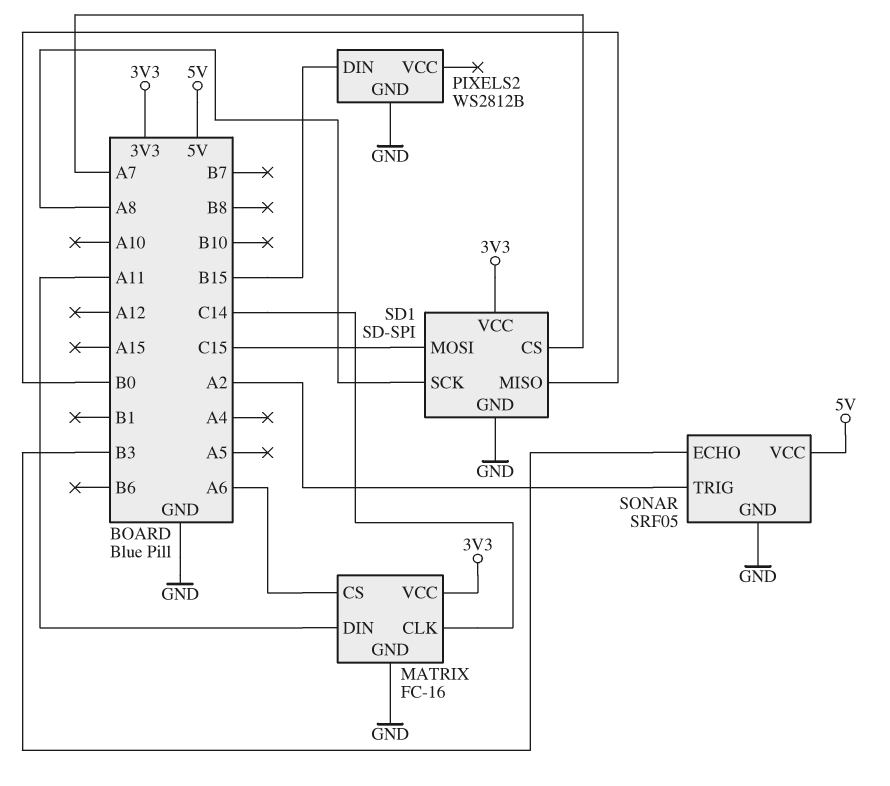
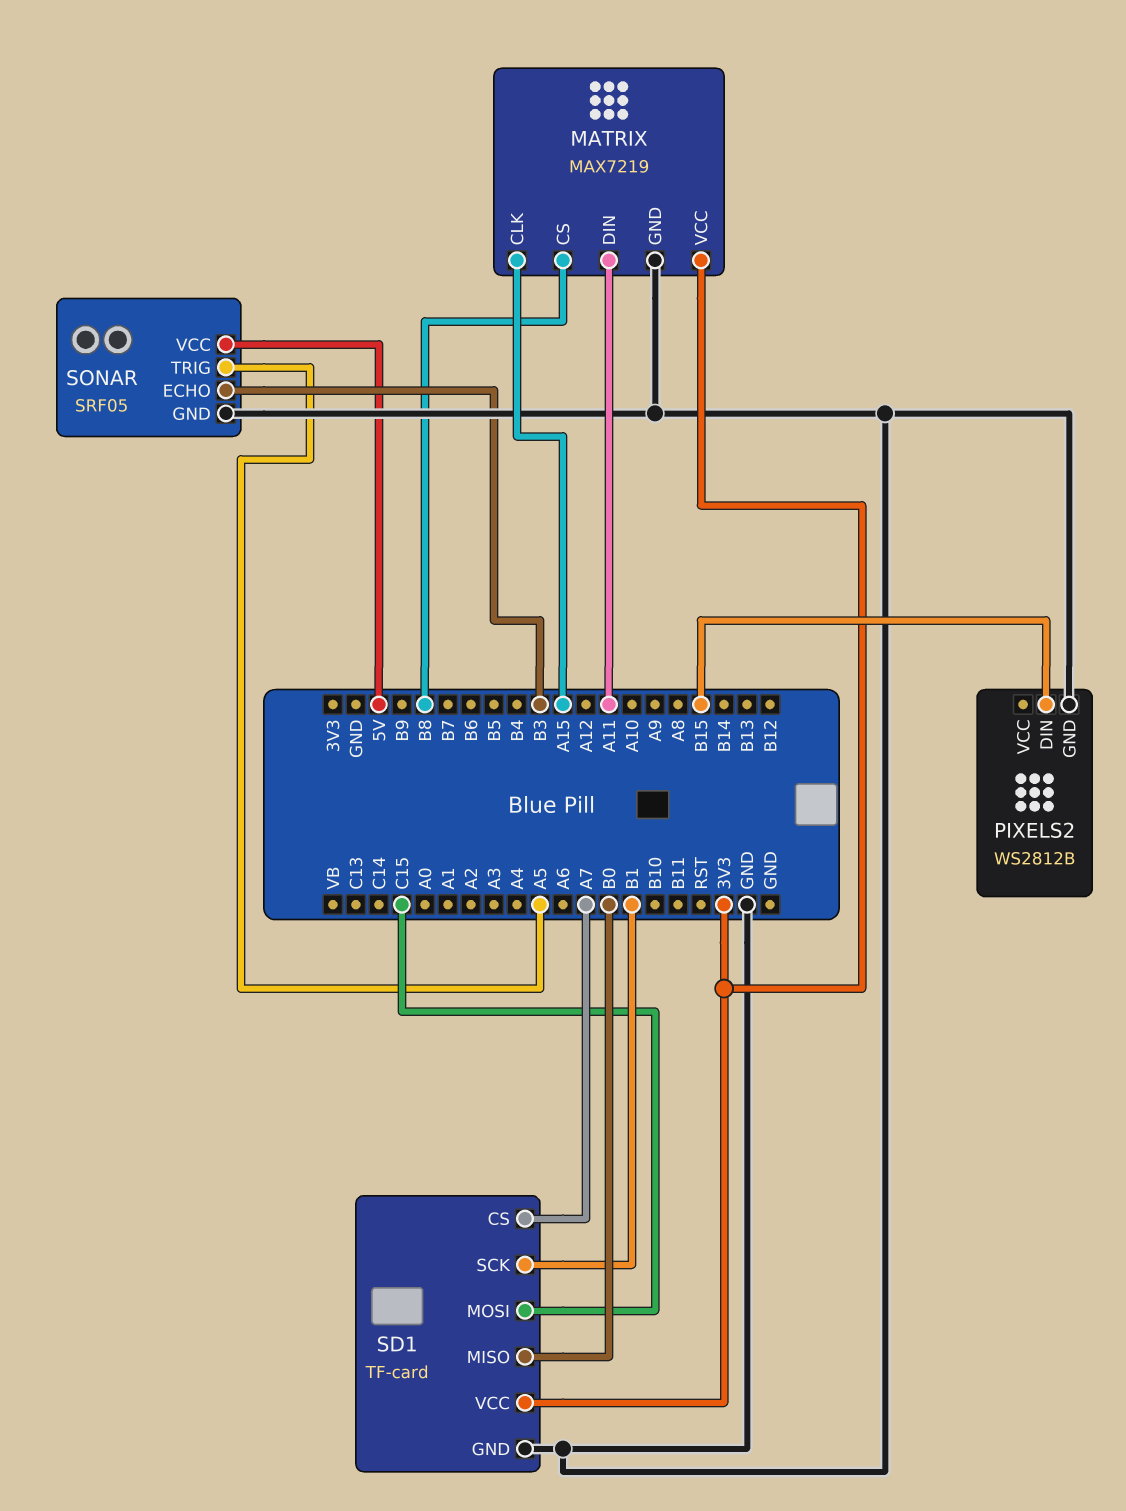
MATRIX: FC-16 -> MAX7219
MATRIX pin CLK: C14 -> A15
MATRIX pin CS: A6 -> B8
SD1: SD-SPI -> TF-card
SD1 pin SCK: A8 -> B1
SONAR pin TRIG: A2 -> A5

